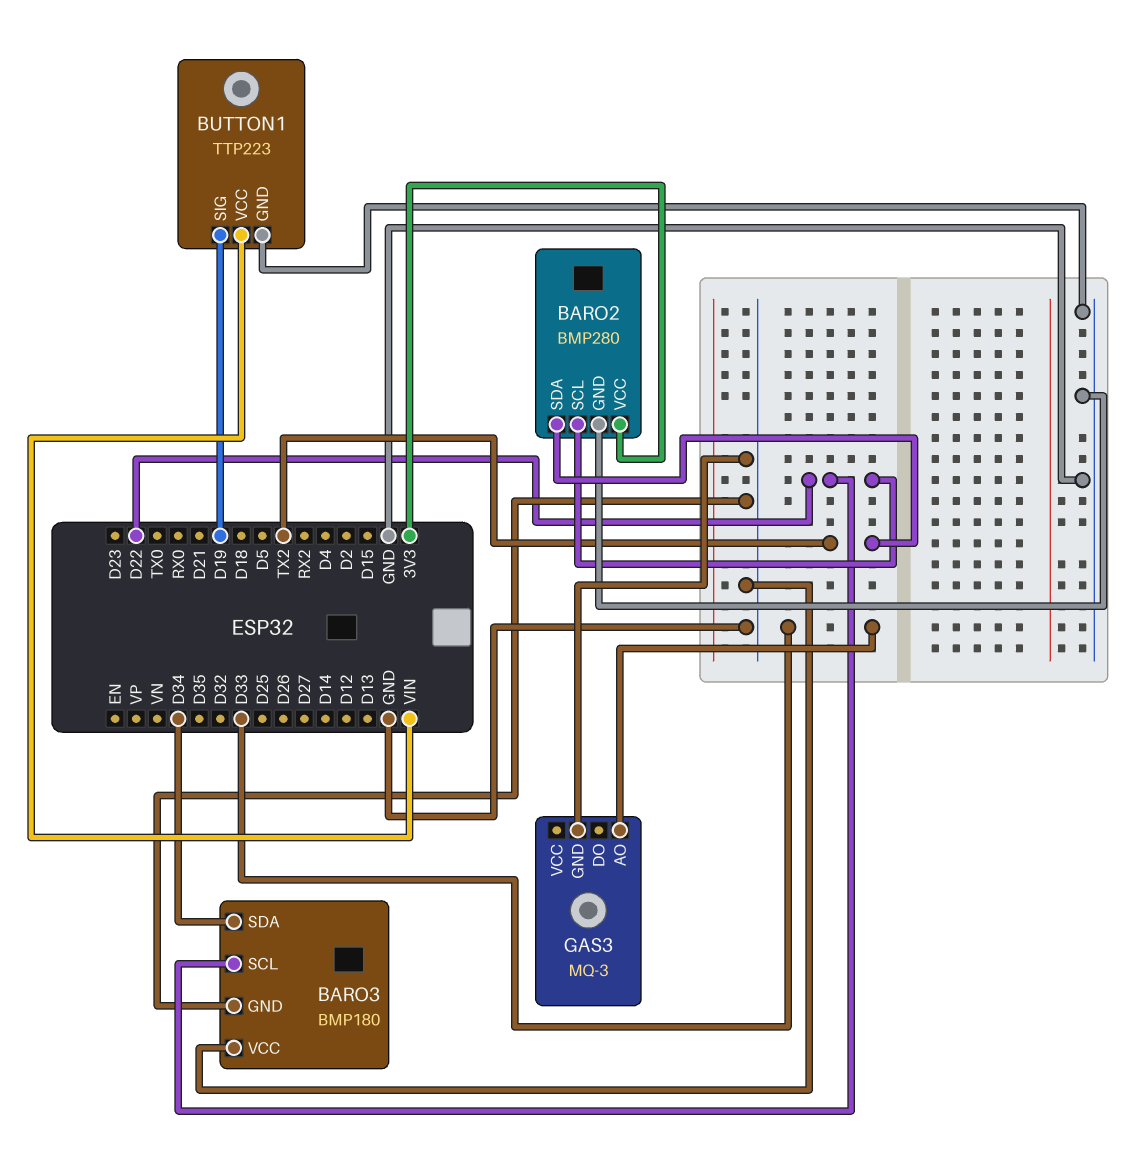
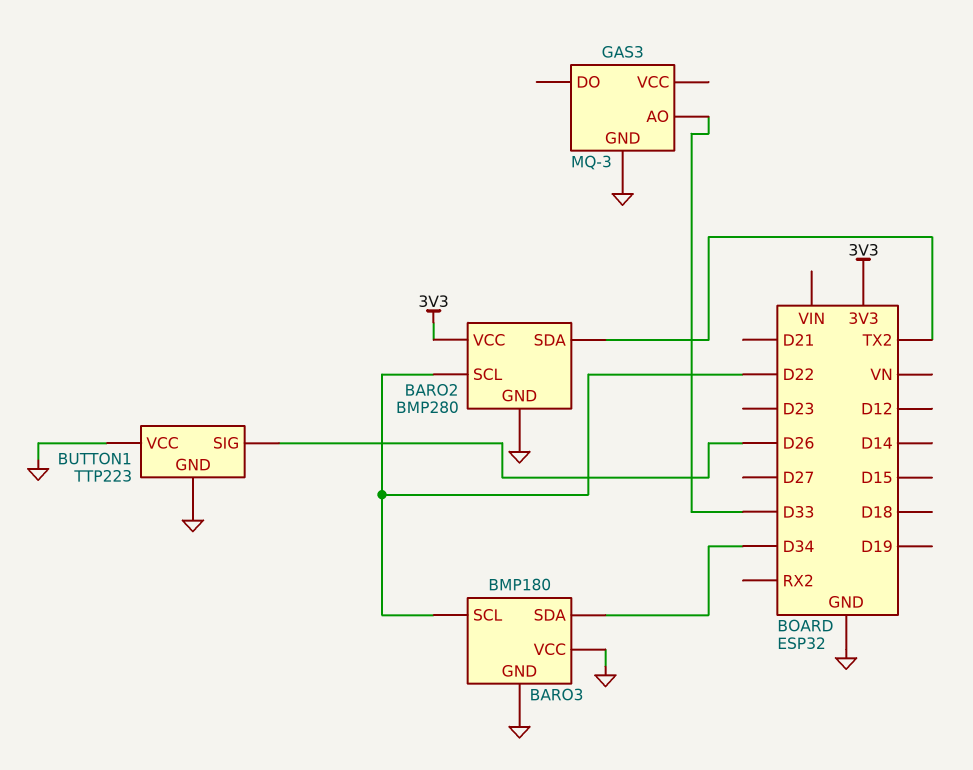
BUTTON1 pin SIG: D19 -> D26
BUTTON1 pin VCC: VIN -> GND

